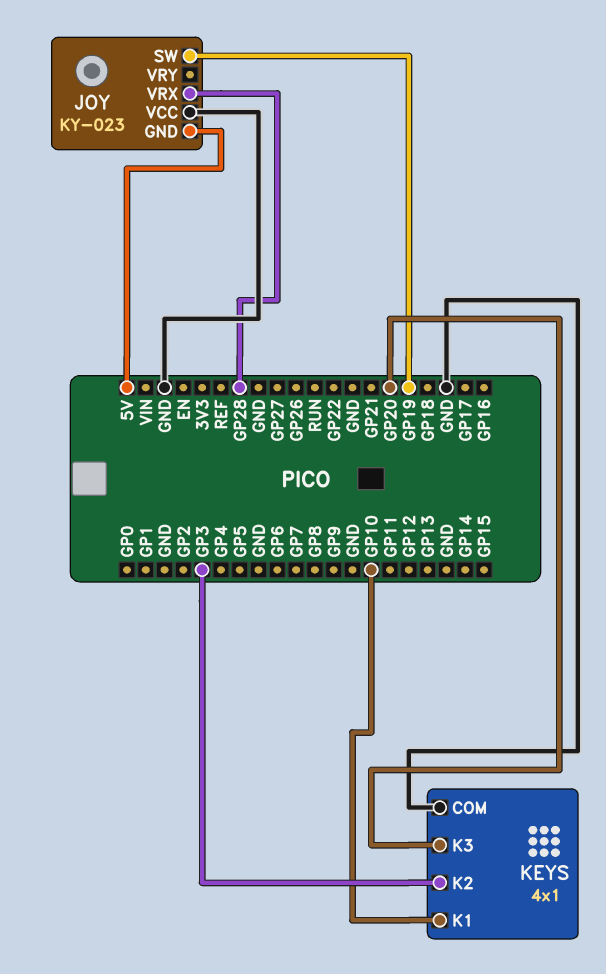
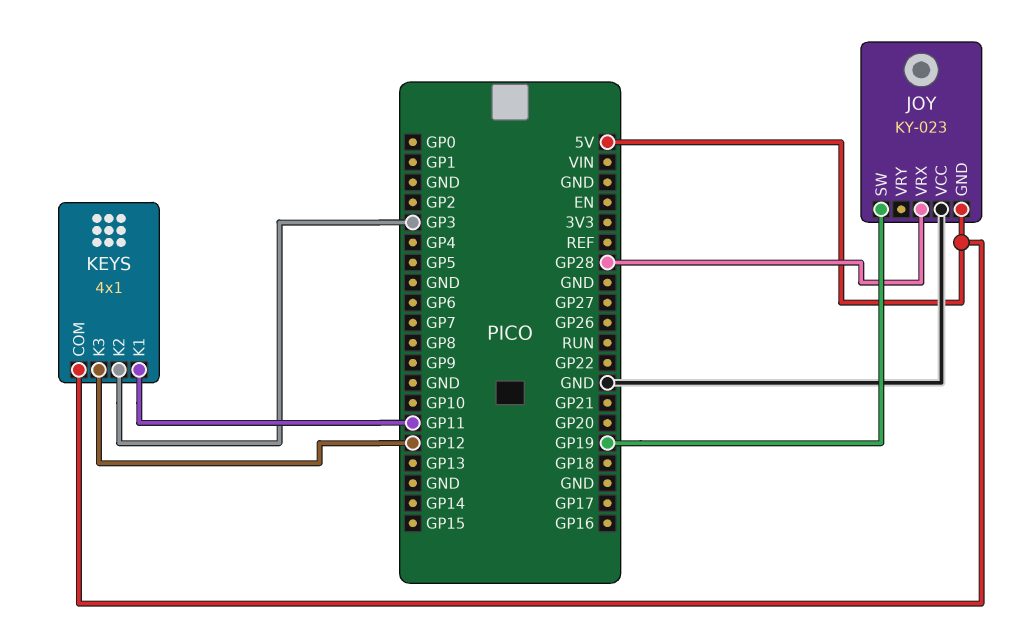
KEYS pin COM: GND -> 5V
KEYS pin K1: GP10 -> GP11
KEYS pin K3: GP20 -> GP12

